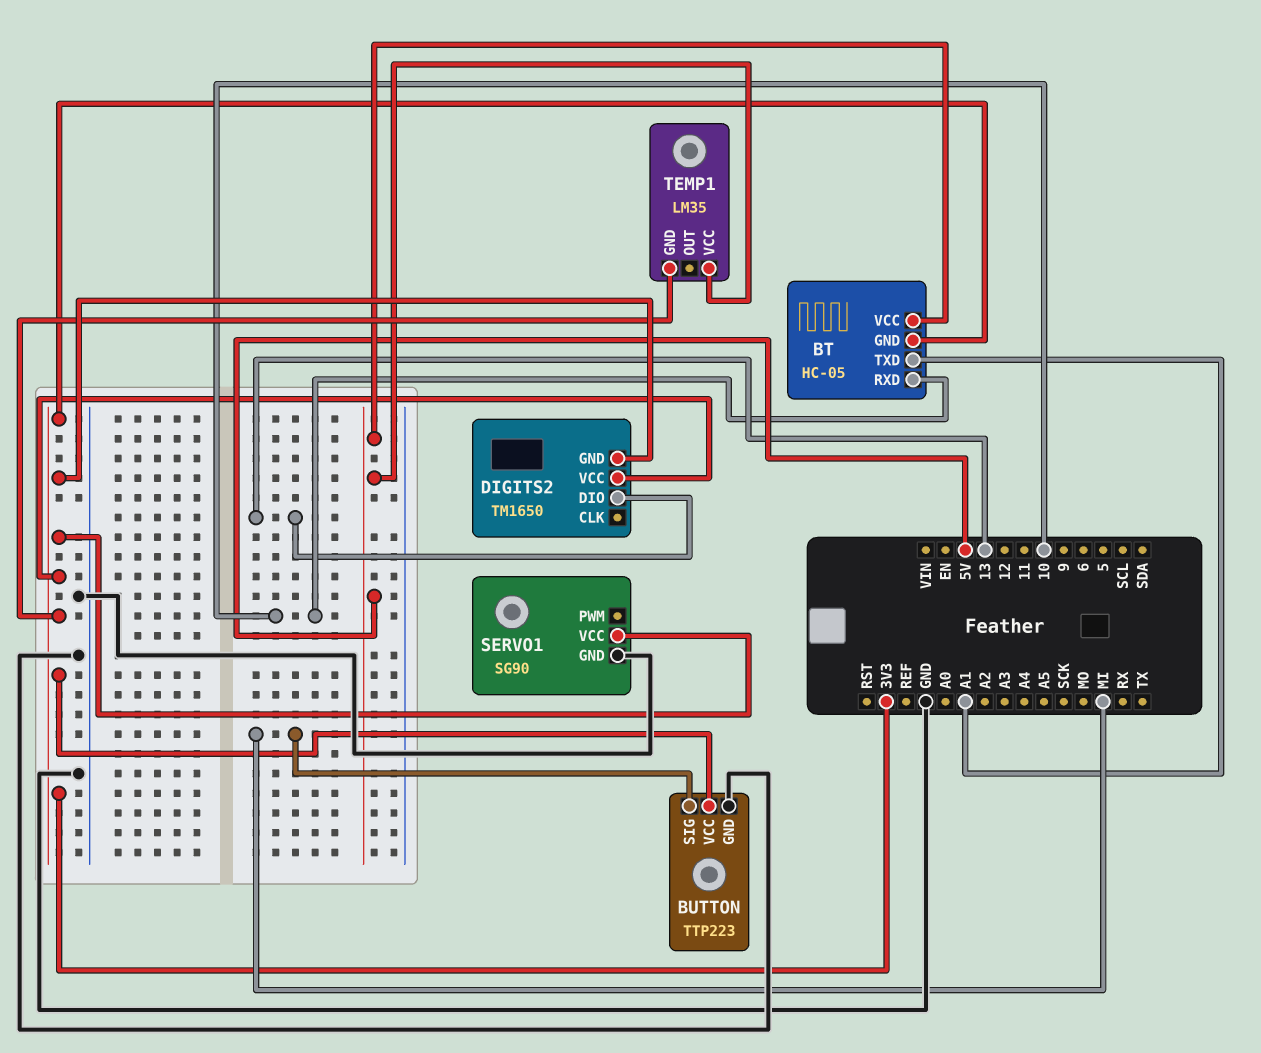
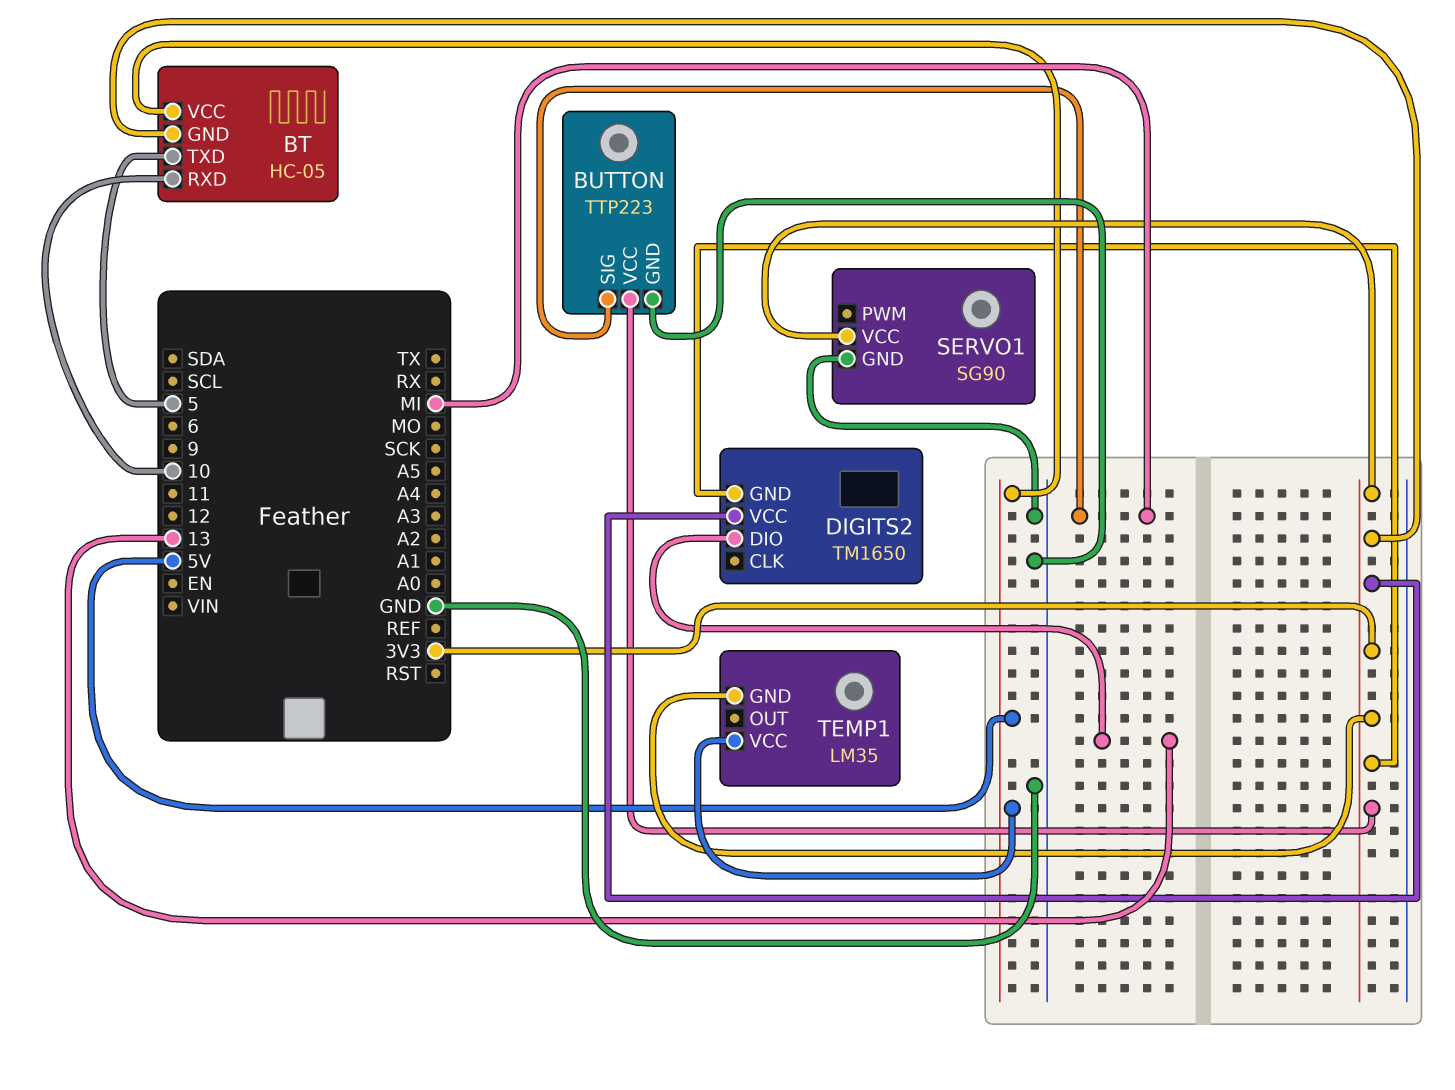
BT pin TXD: A1 -> 5

